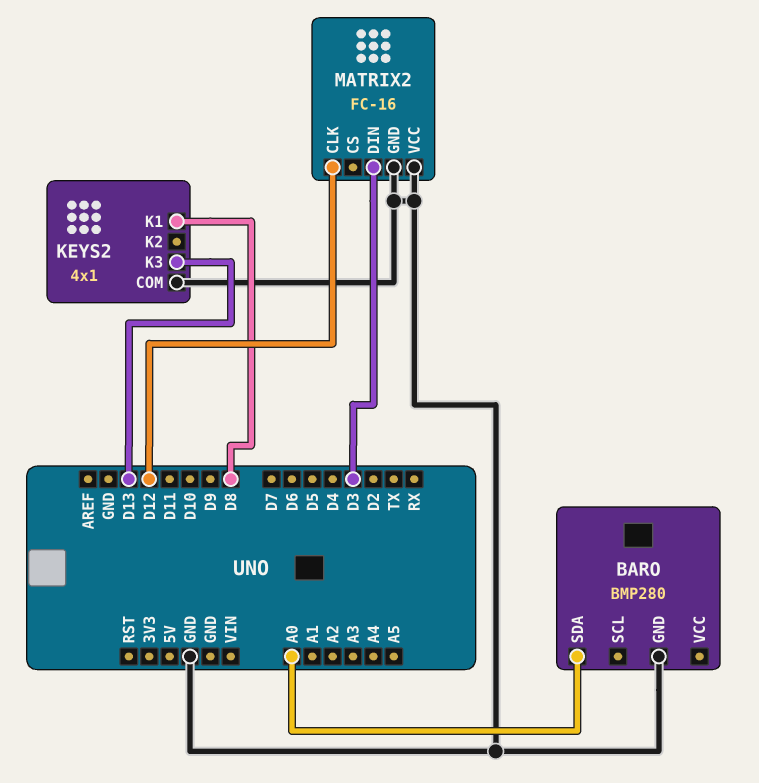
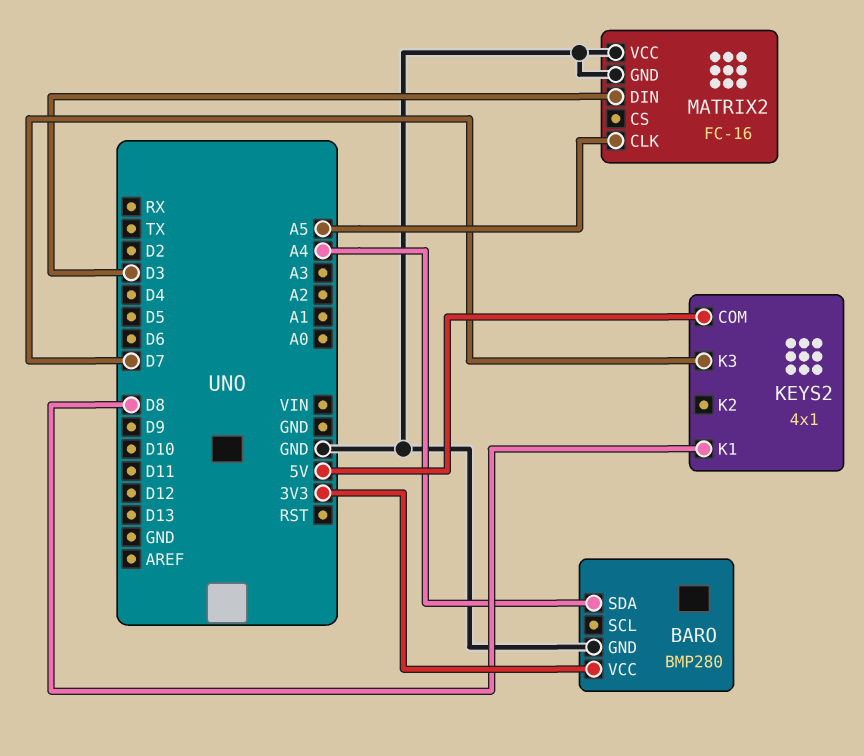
BARO pin SDA: A0 -> A4
BARO pin VCC: none -> 3V3
KEYS2 pin COM: GND -> 5V
KEYS2 pin K3: D13 -> D7
MATRIX2 pin CLK: D12 -> A5

